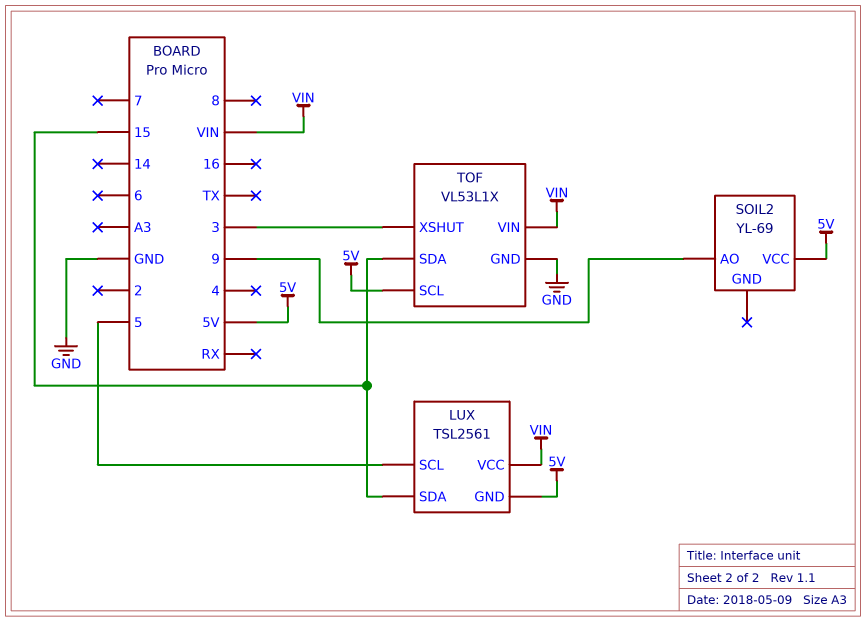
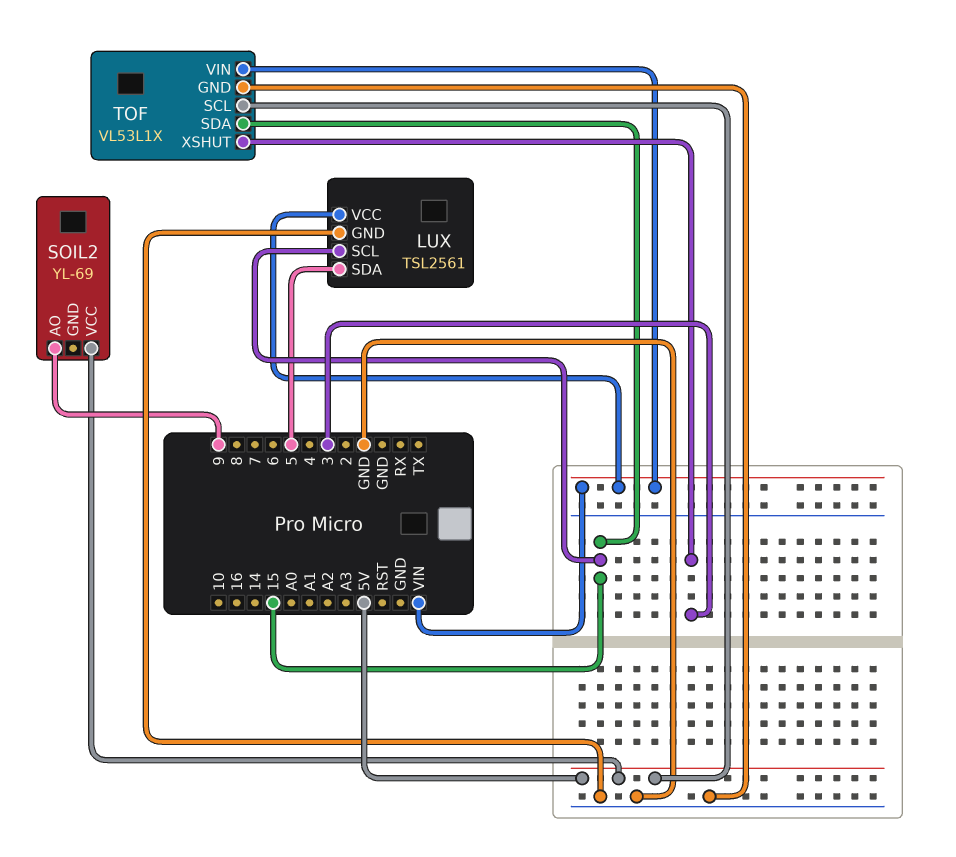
LUX pin GND: 5V -> GND
LUX pin SCL: 5 -> 15
LUX pin SDA: 15 -> 5

